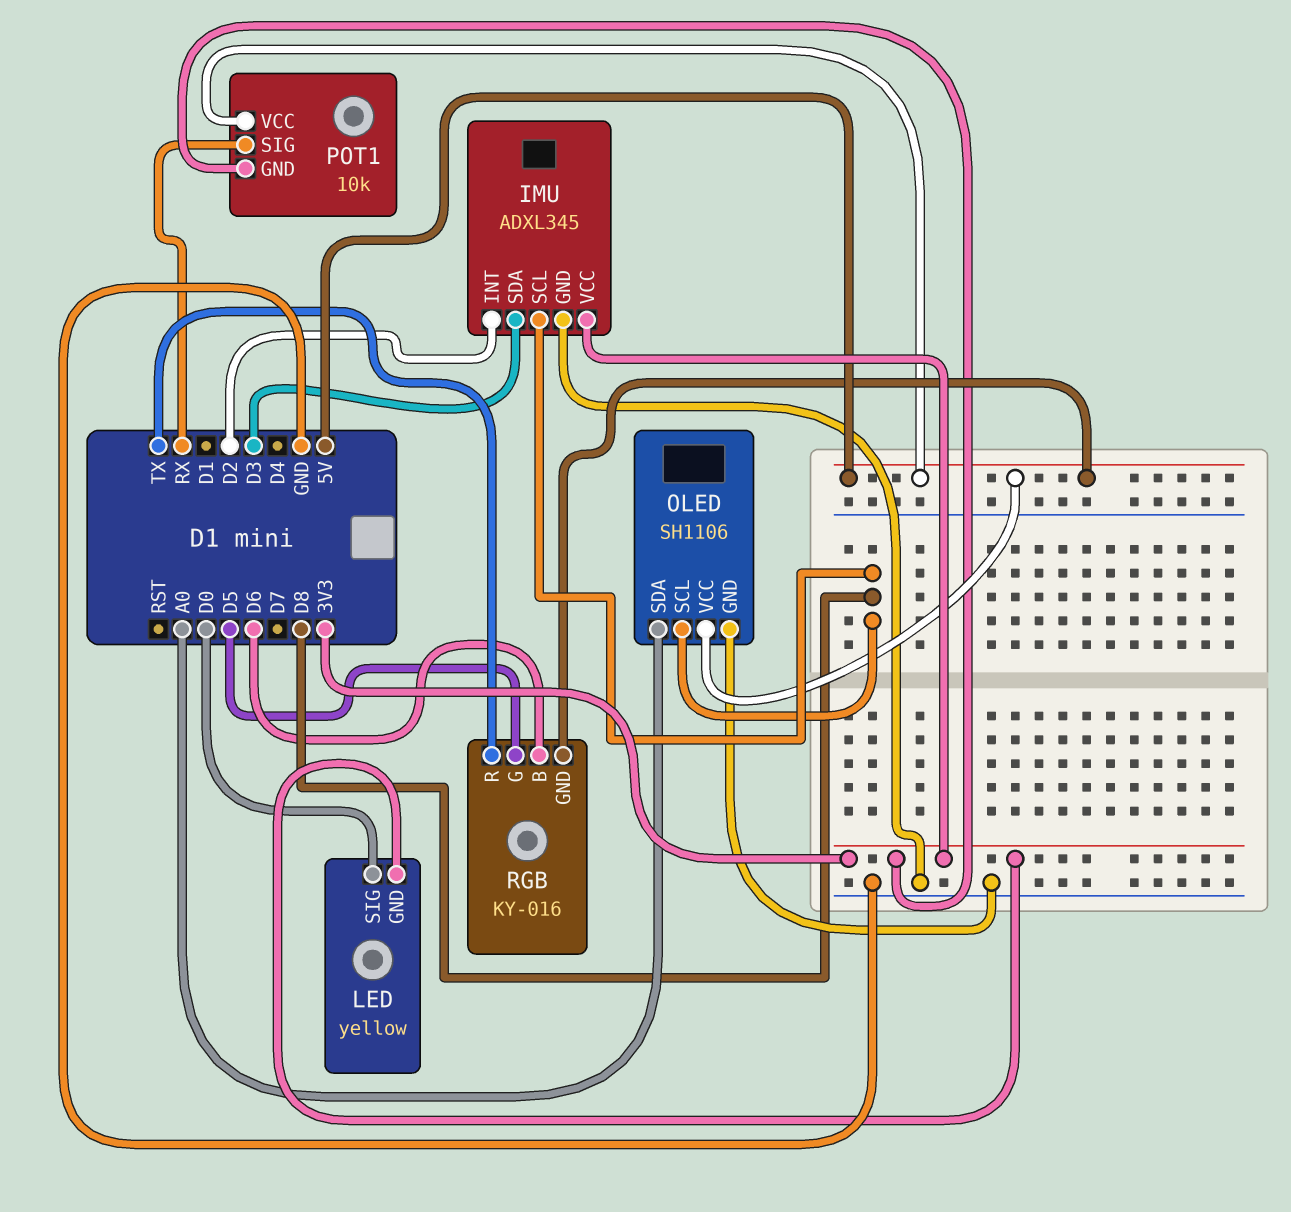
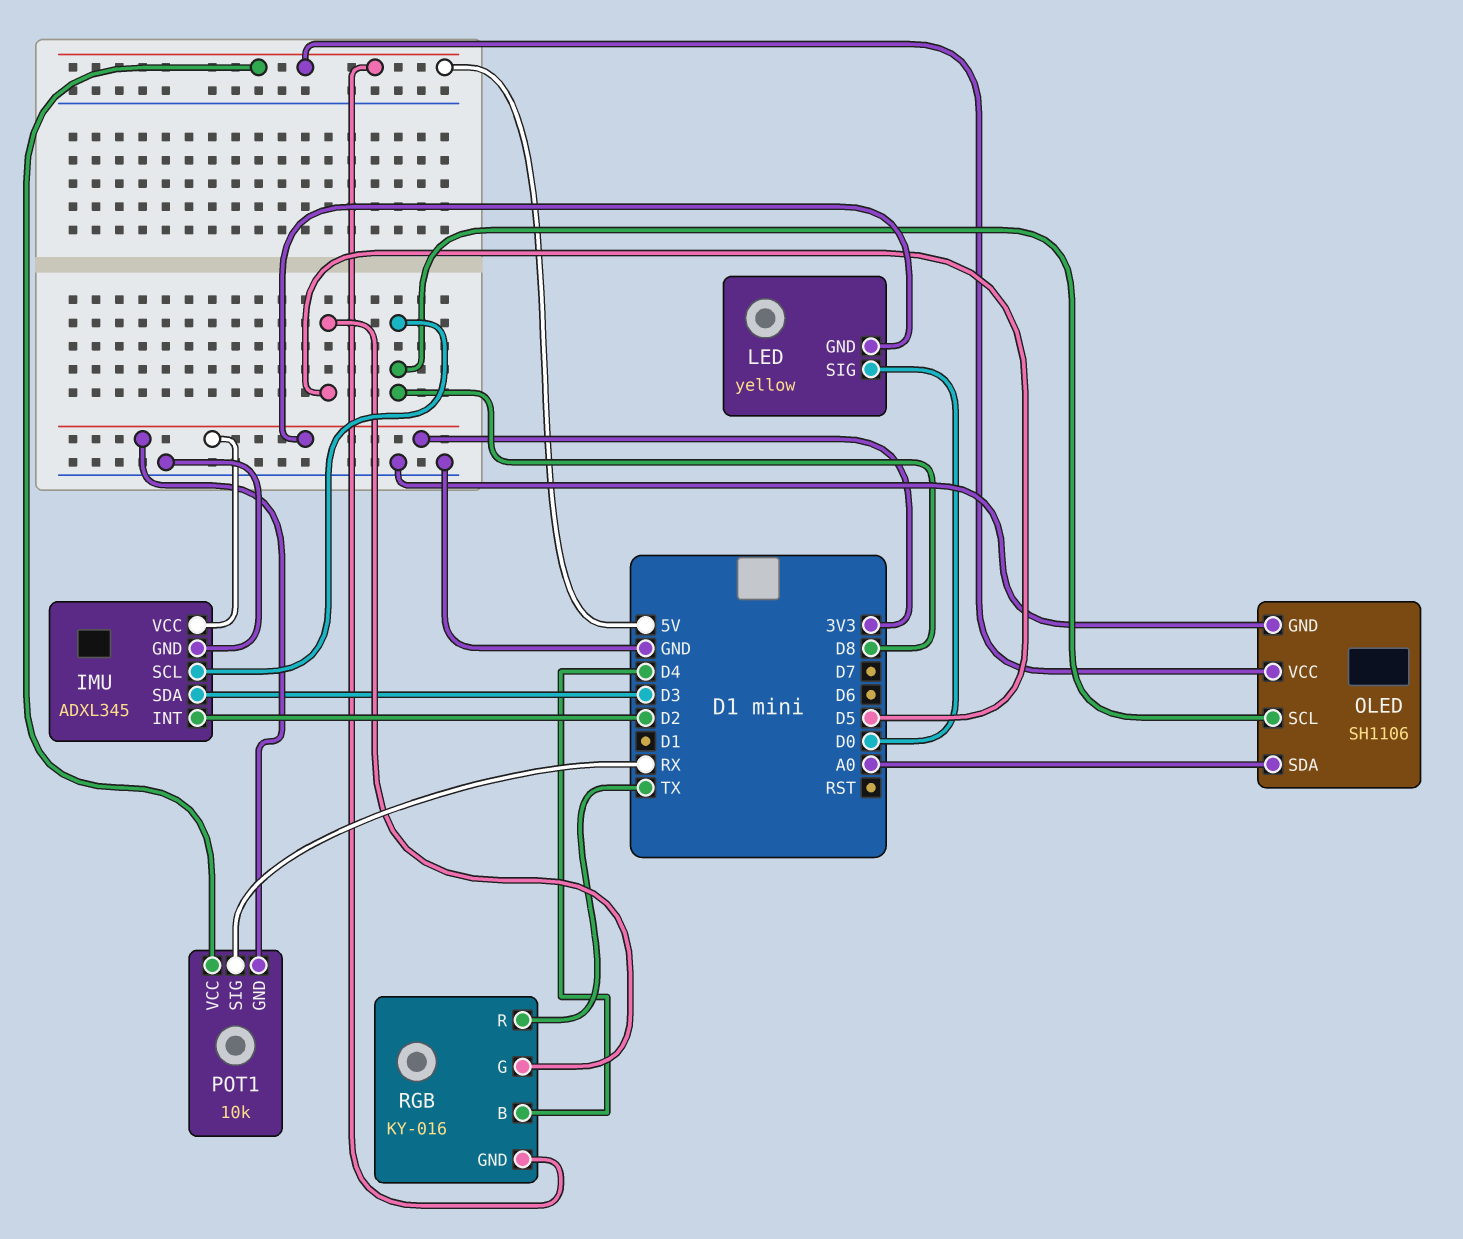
RGB pin B: D6 -> D4

